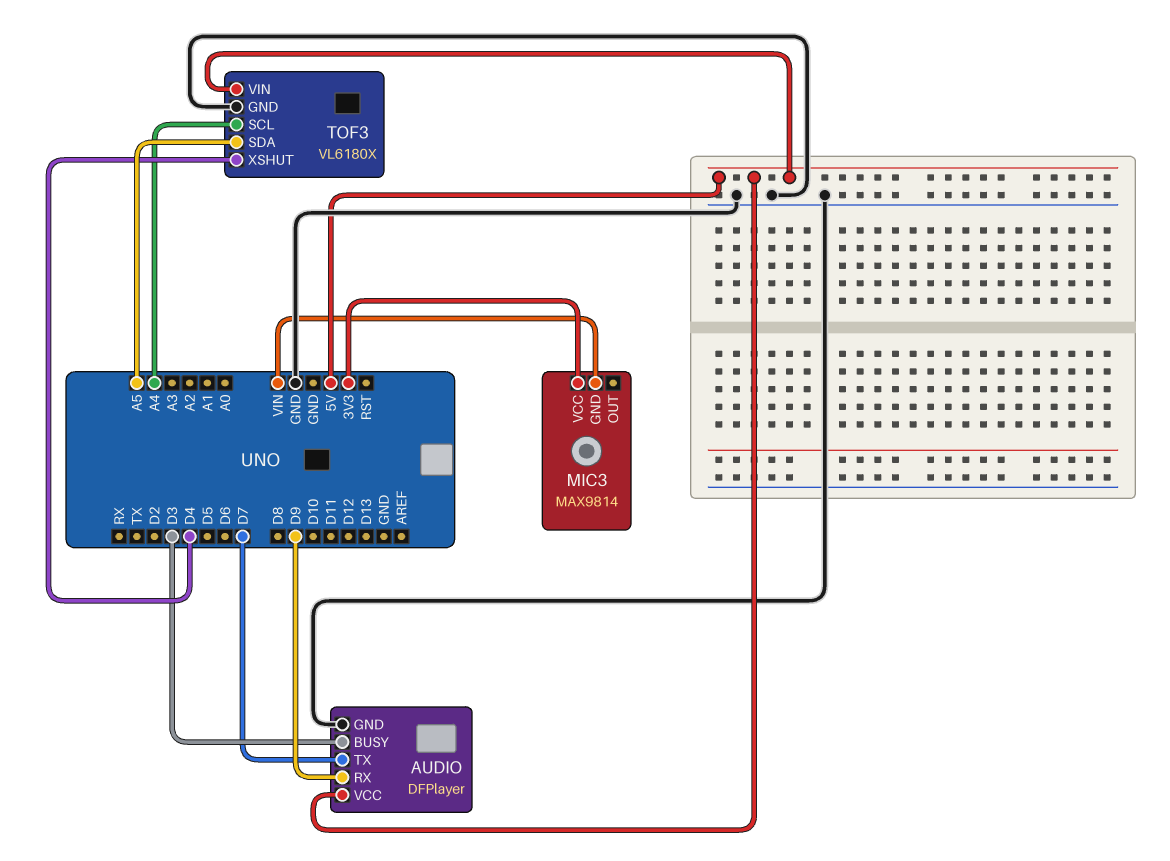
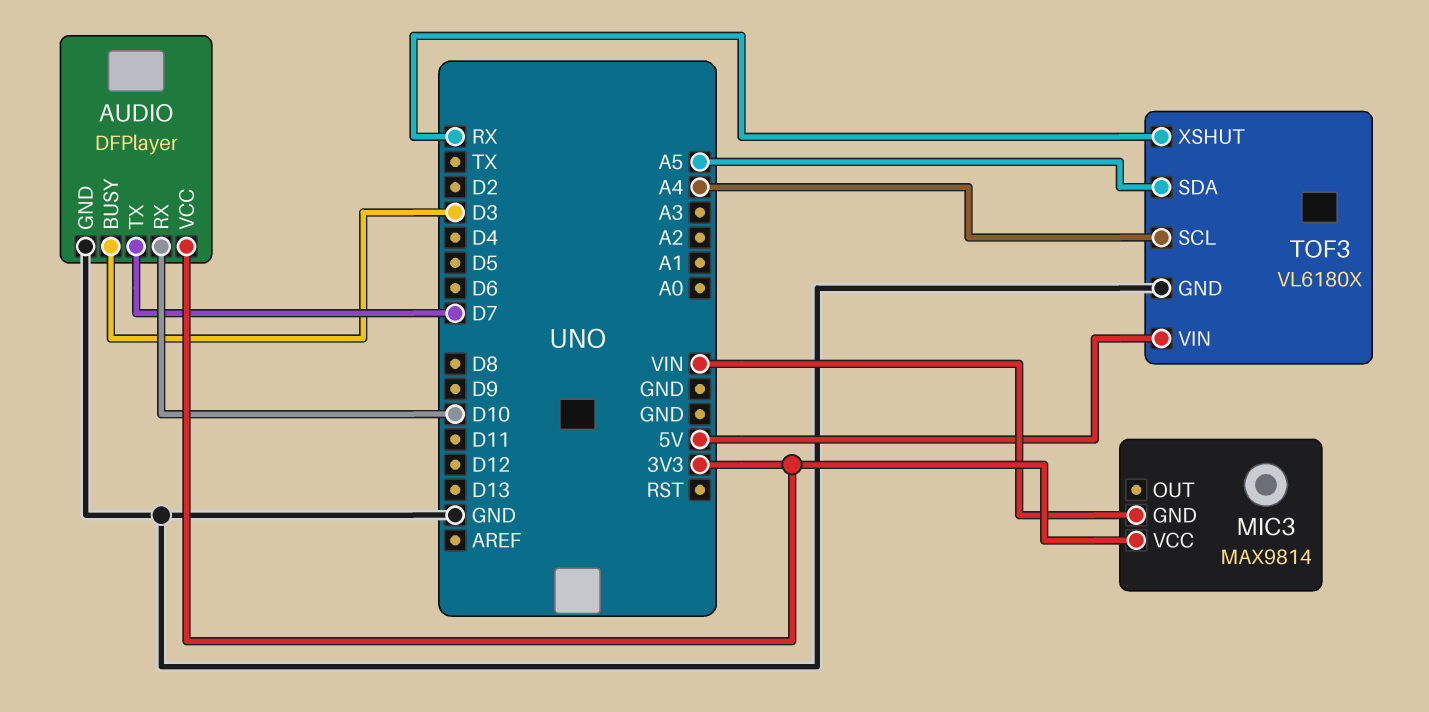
AUDIO pin RX: D9 -> D10
AUDIO pin VCC: 5V -> 3V3
TOF3 pin XSHUT: D4 -> RX

